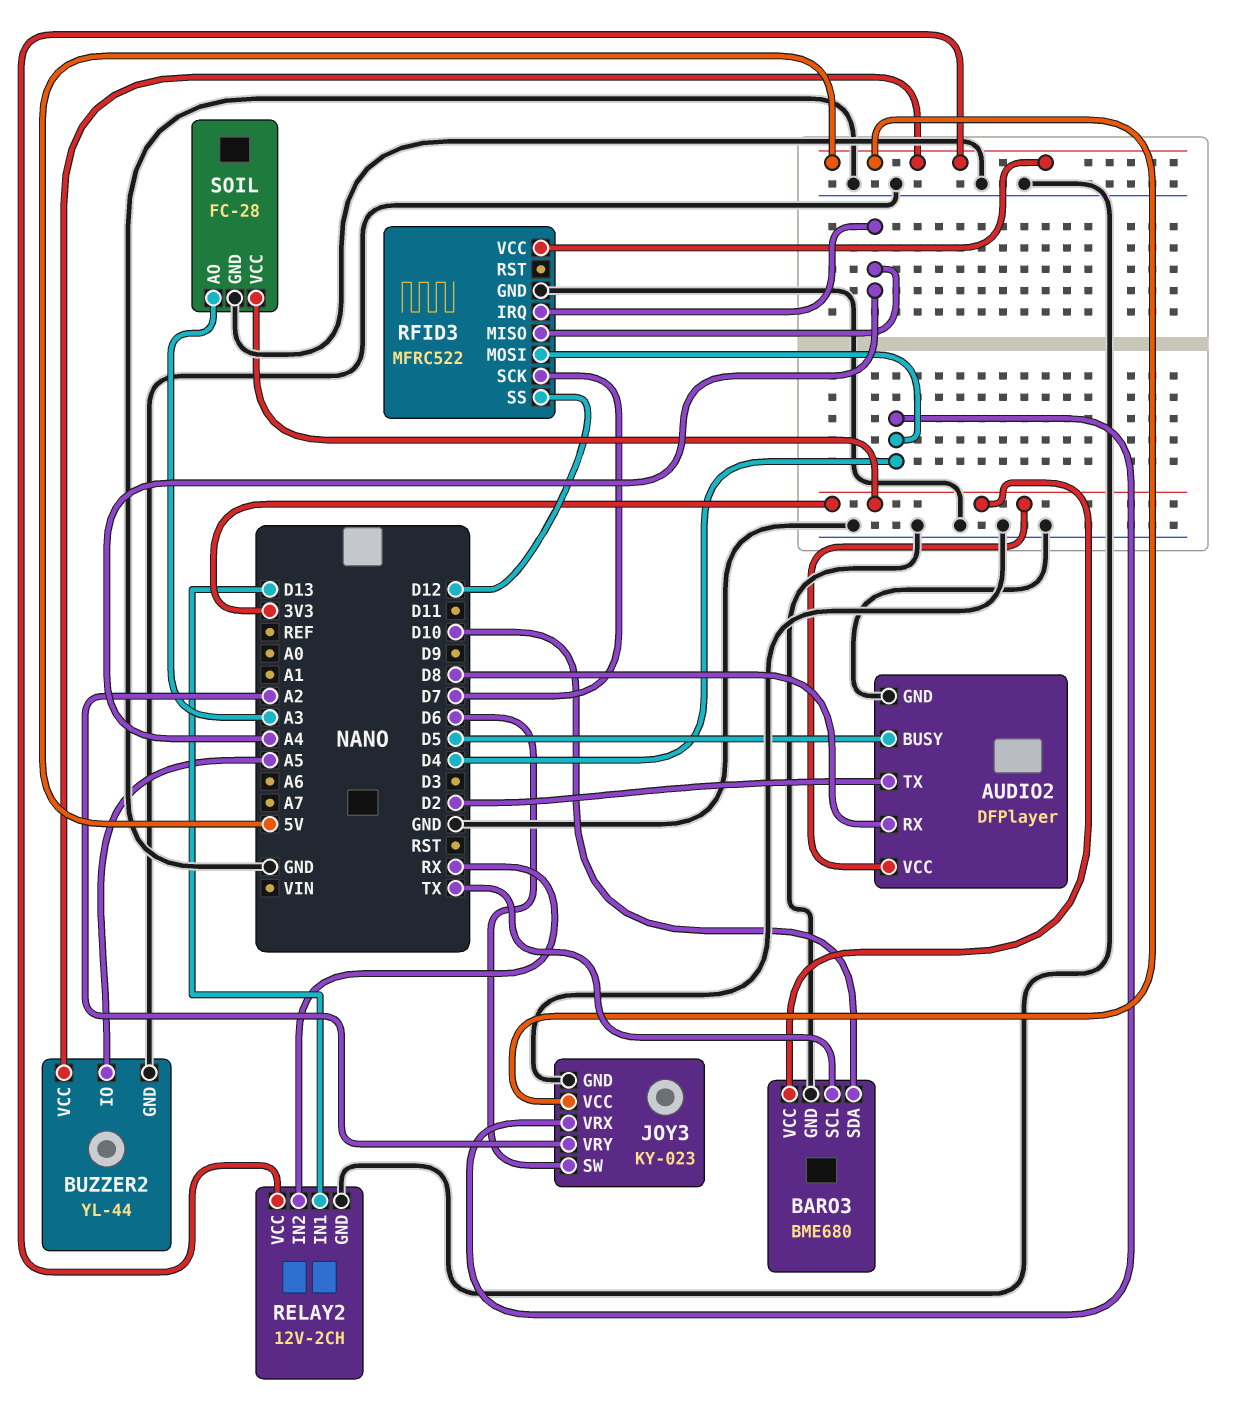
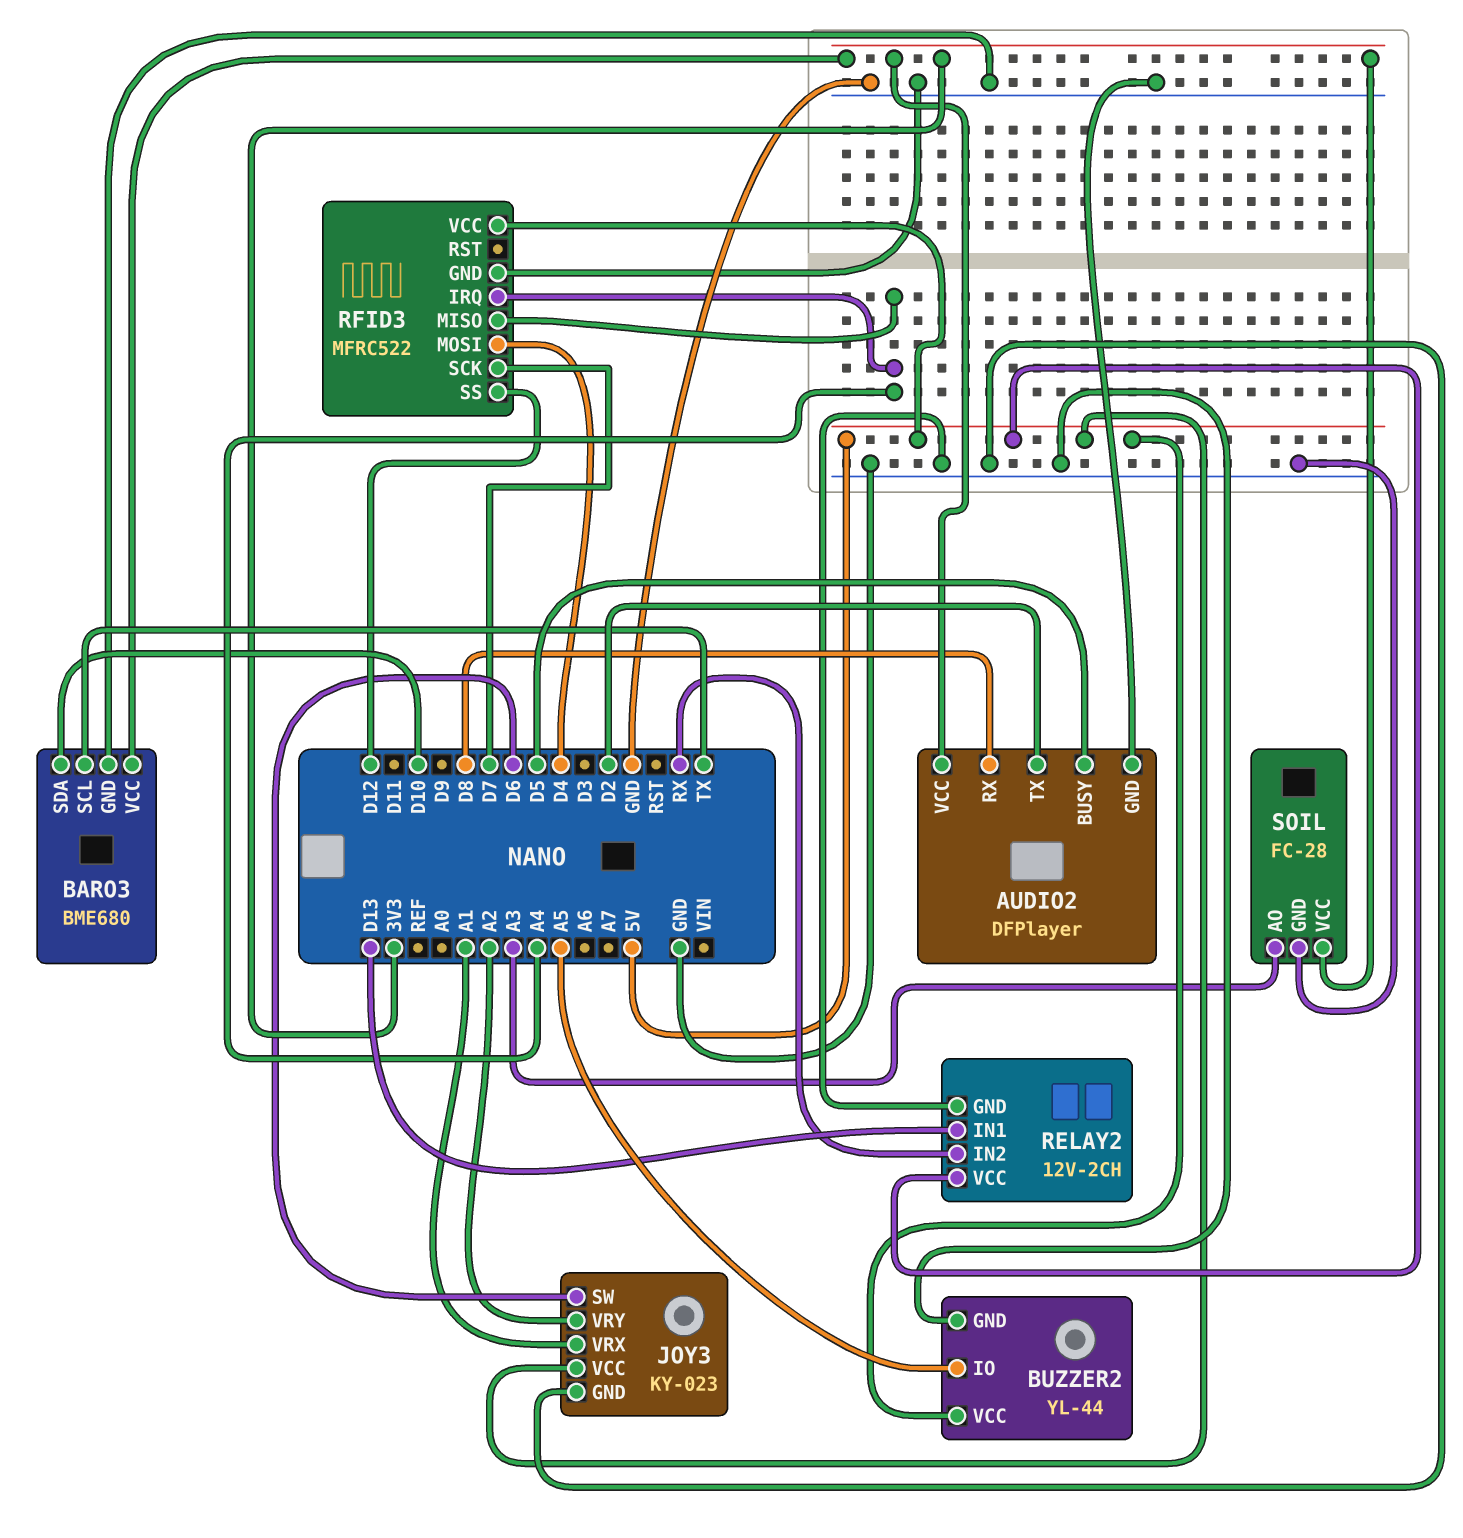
JOY3 pin VRX: D4 -> A1

